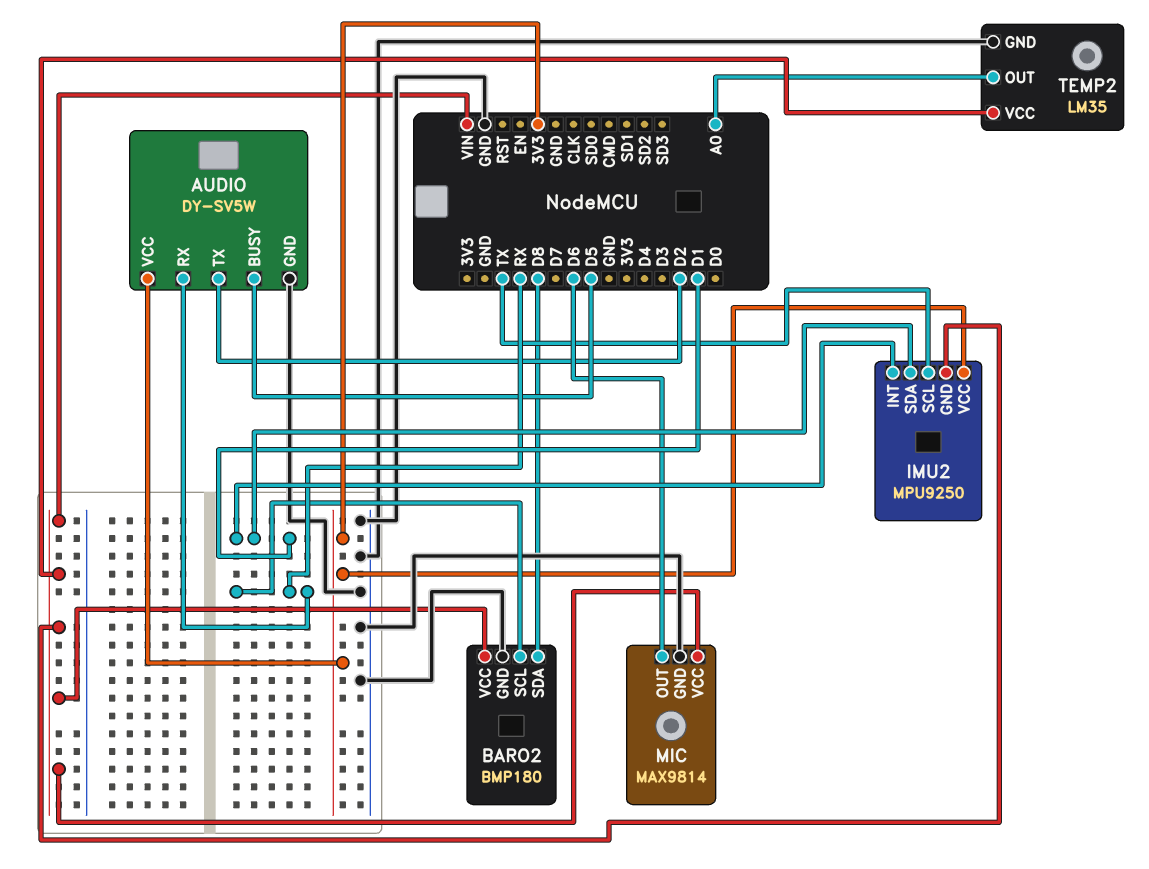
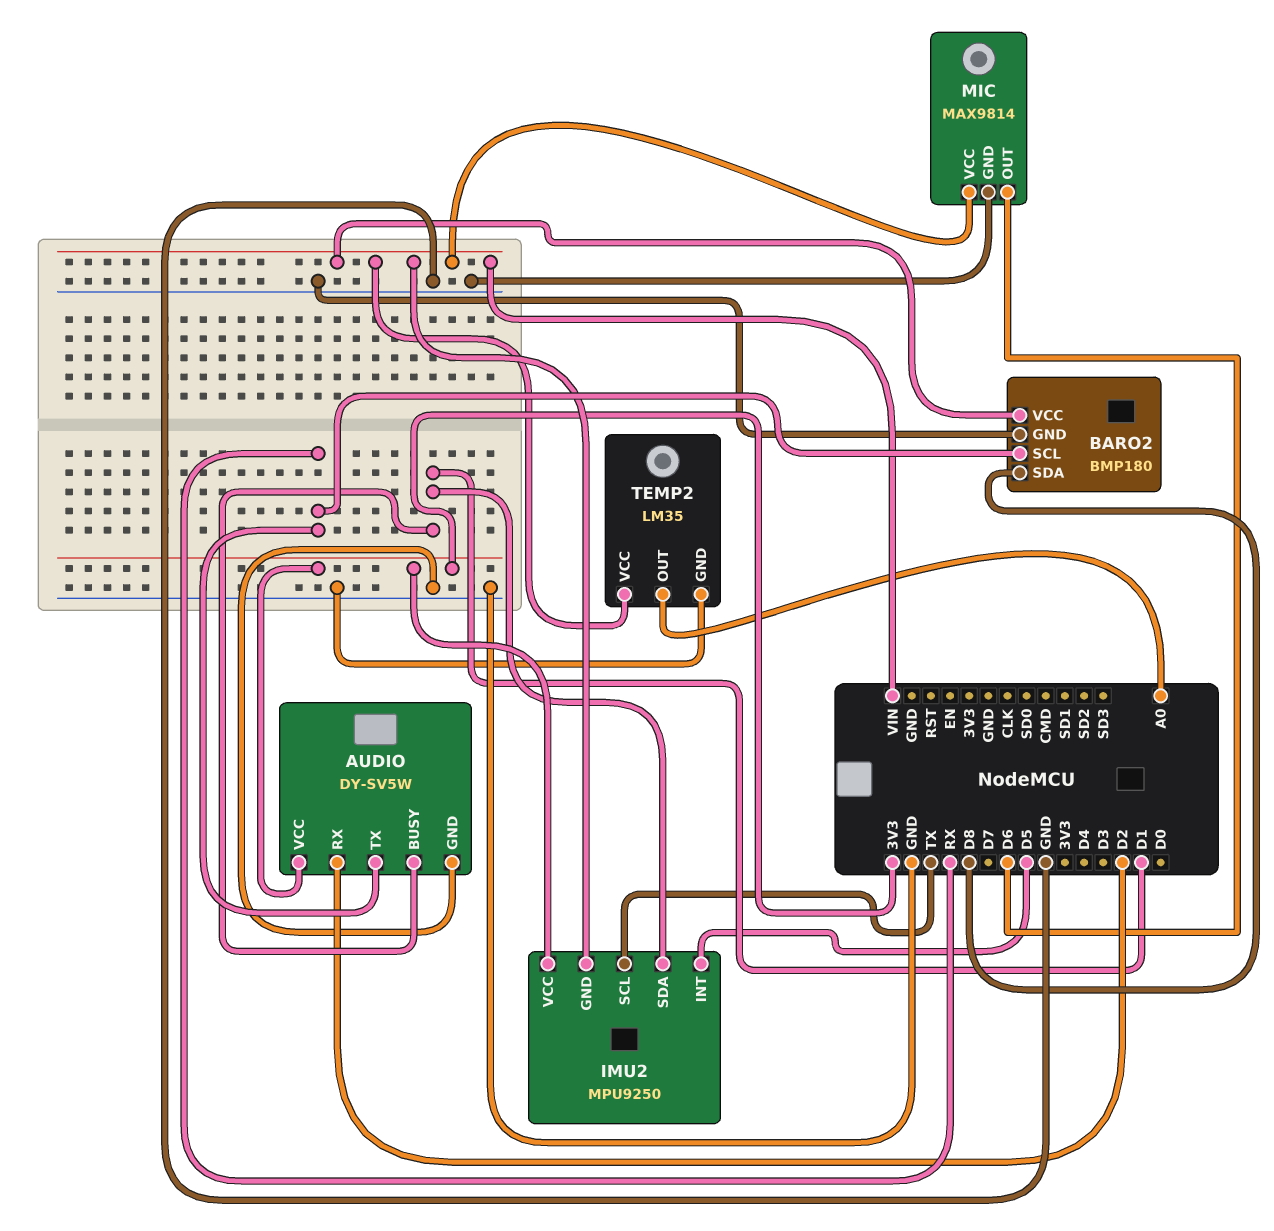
AUDIO pin BUSY: D5 -> D1
AUDIO pin RX: RX -> D2
AUDIO pin TX: D2 -> RX
IMU2 pin INT: D1 -> D5

